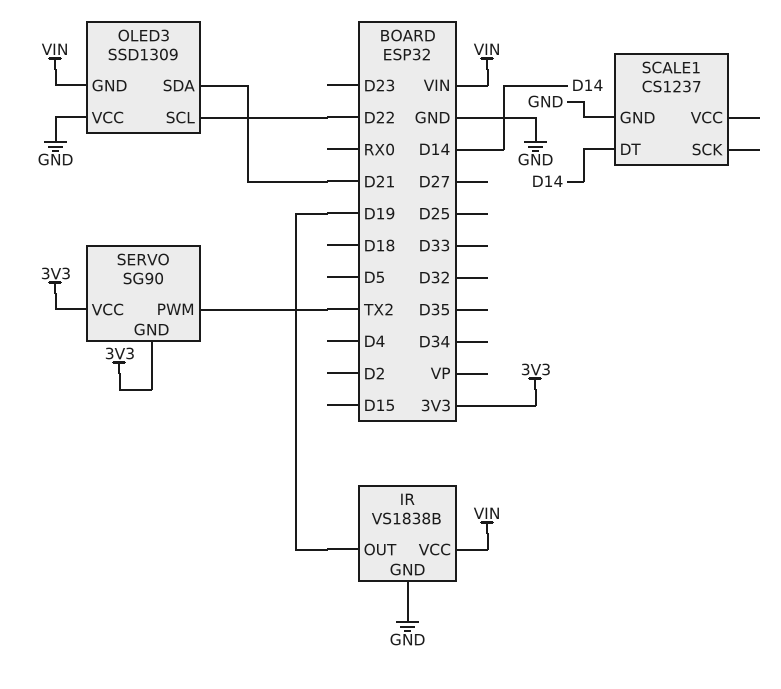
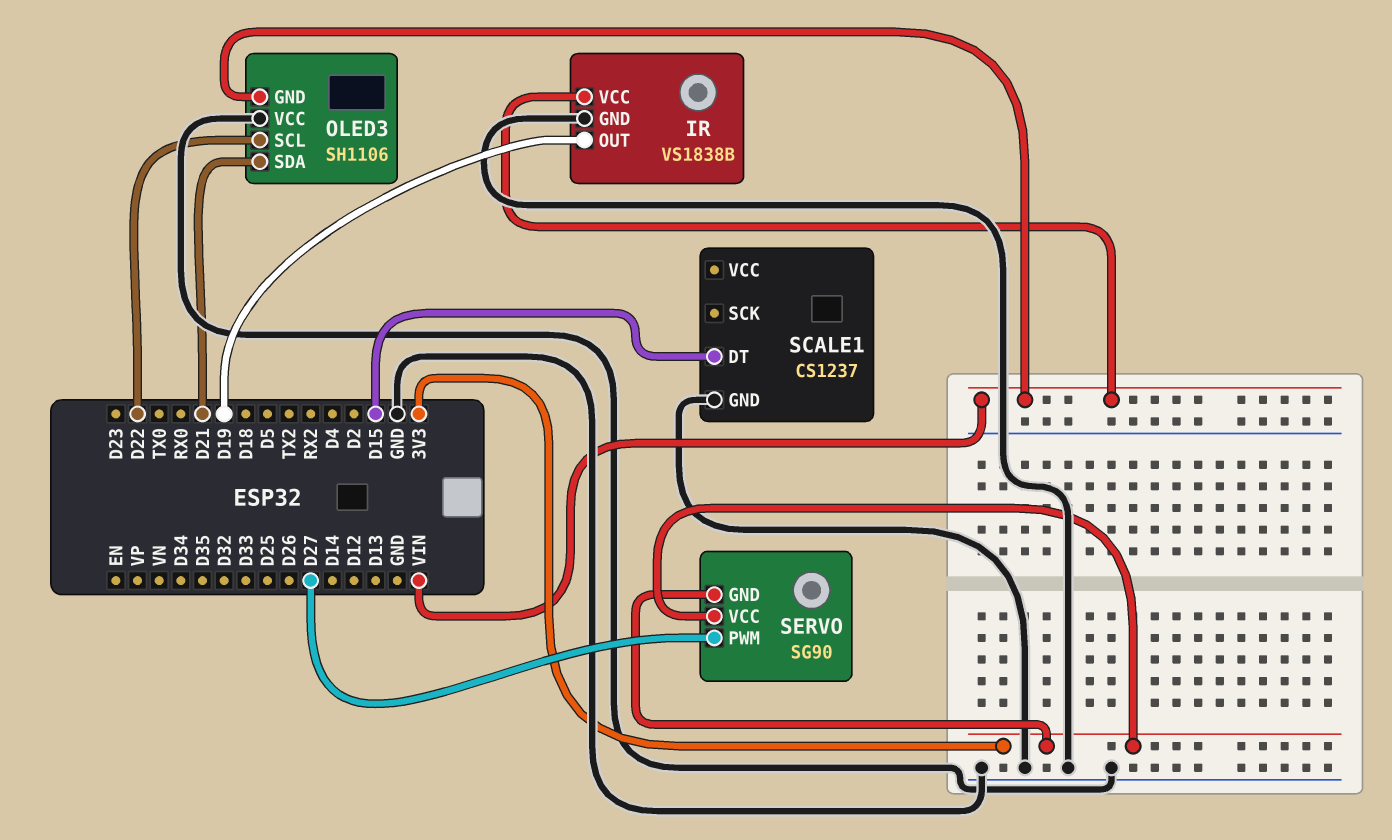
OLED3: SSD1309 -> SH1106
SCALE1 pin DT: D14 -> D15
SERVO pin PWM: TX2 -> D27

